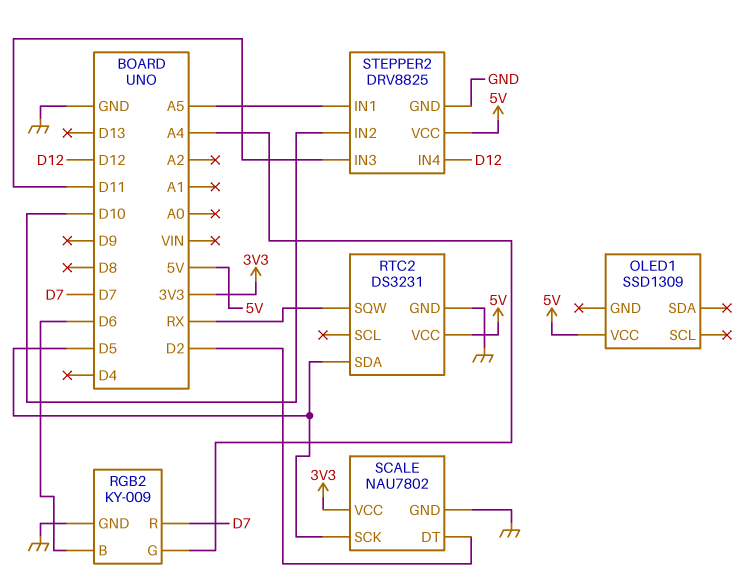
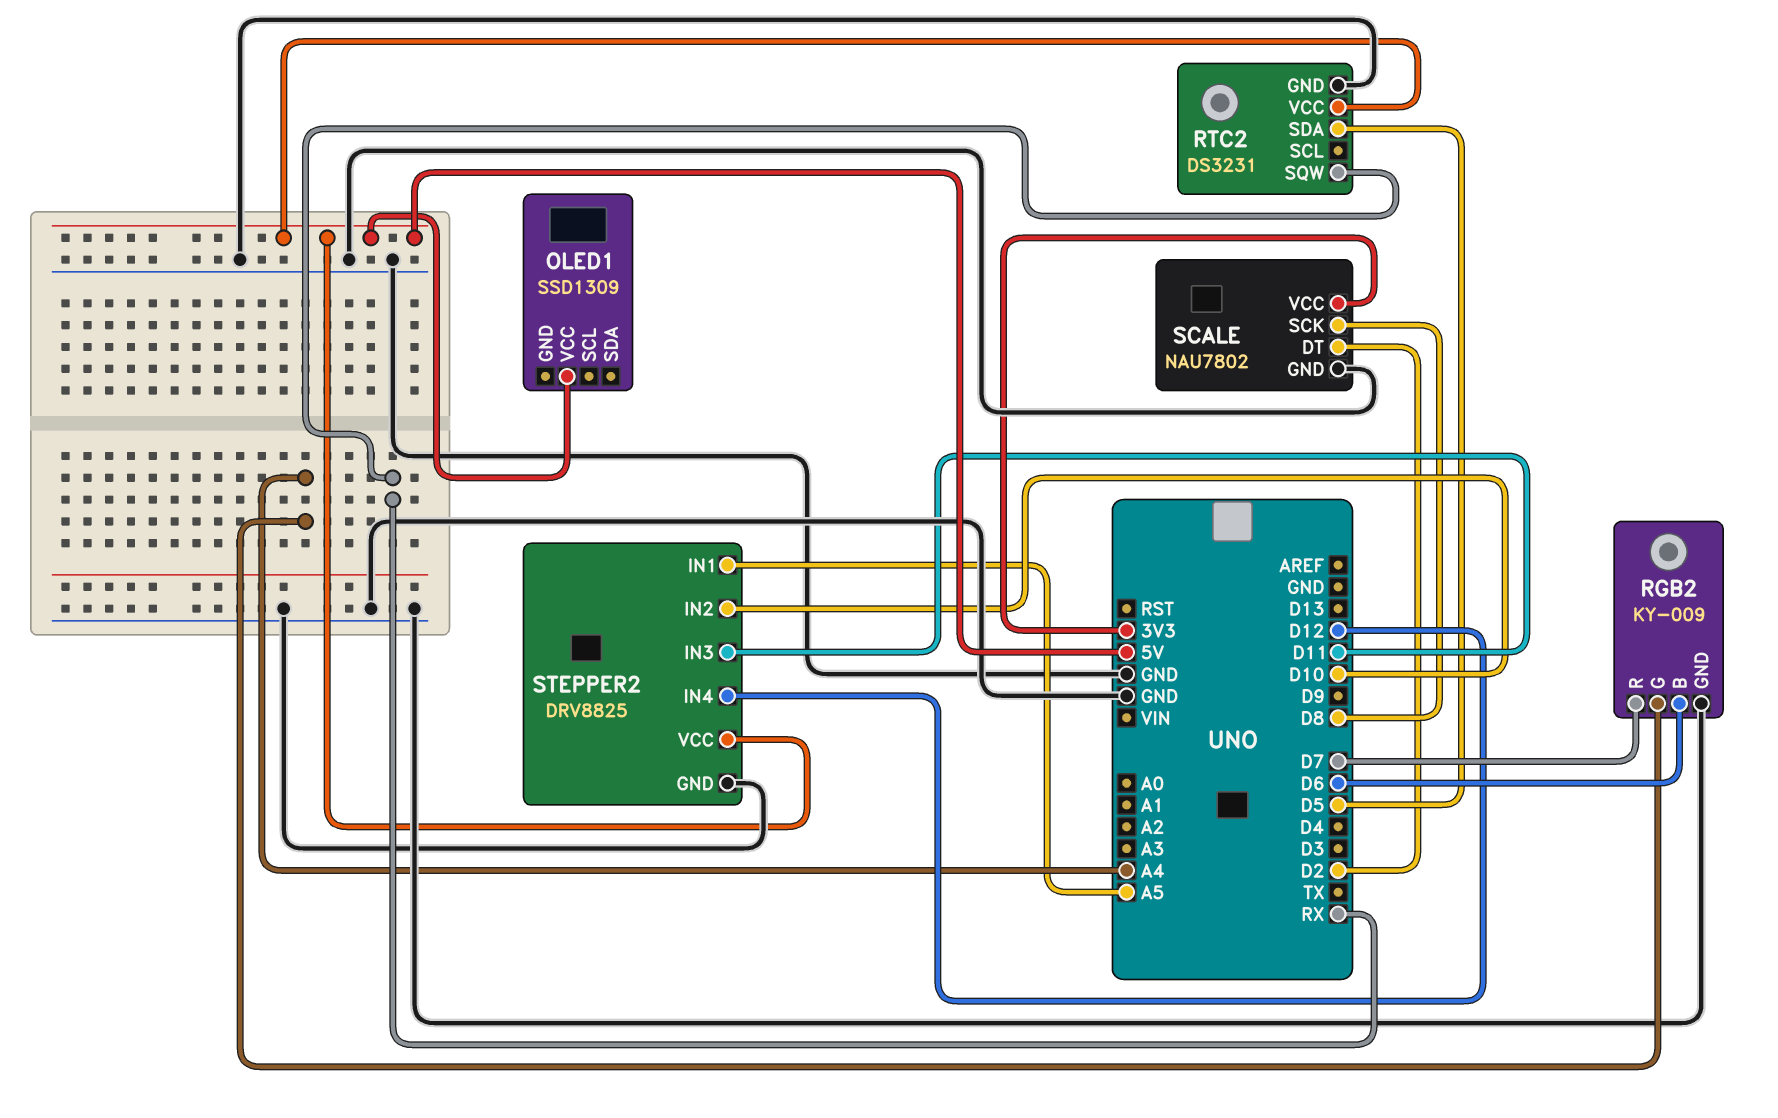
SCALE pin SCK: D5 -> D8

